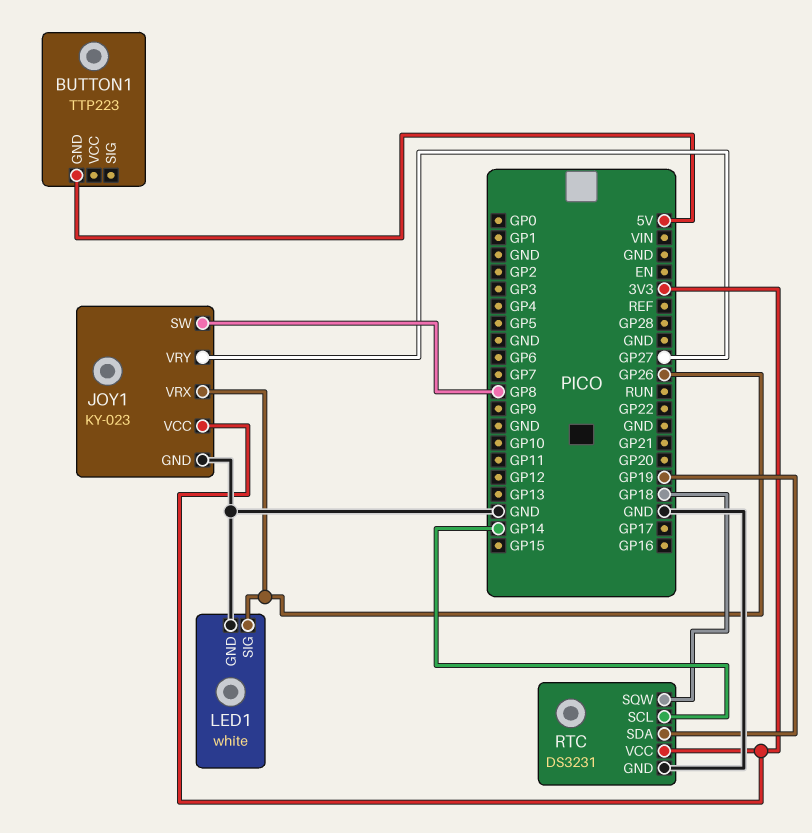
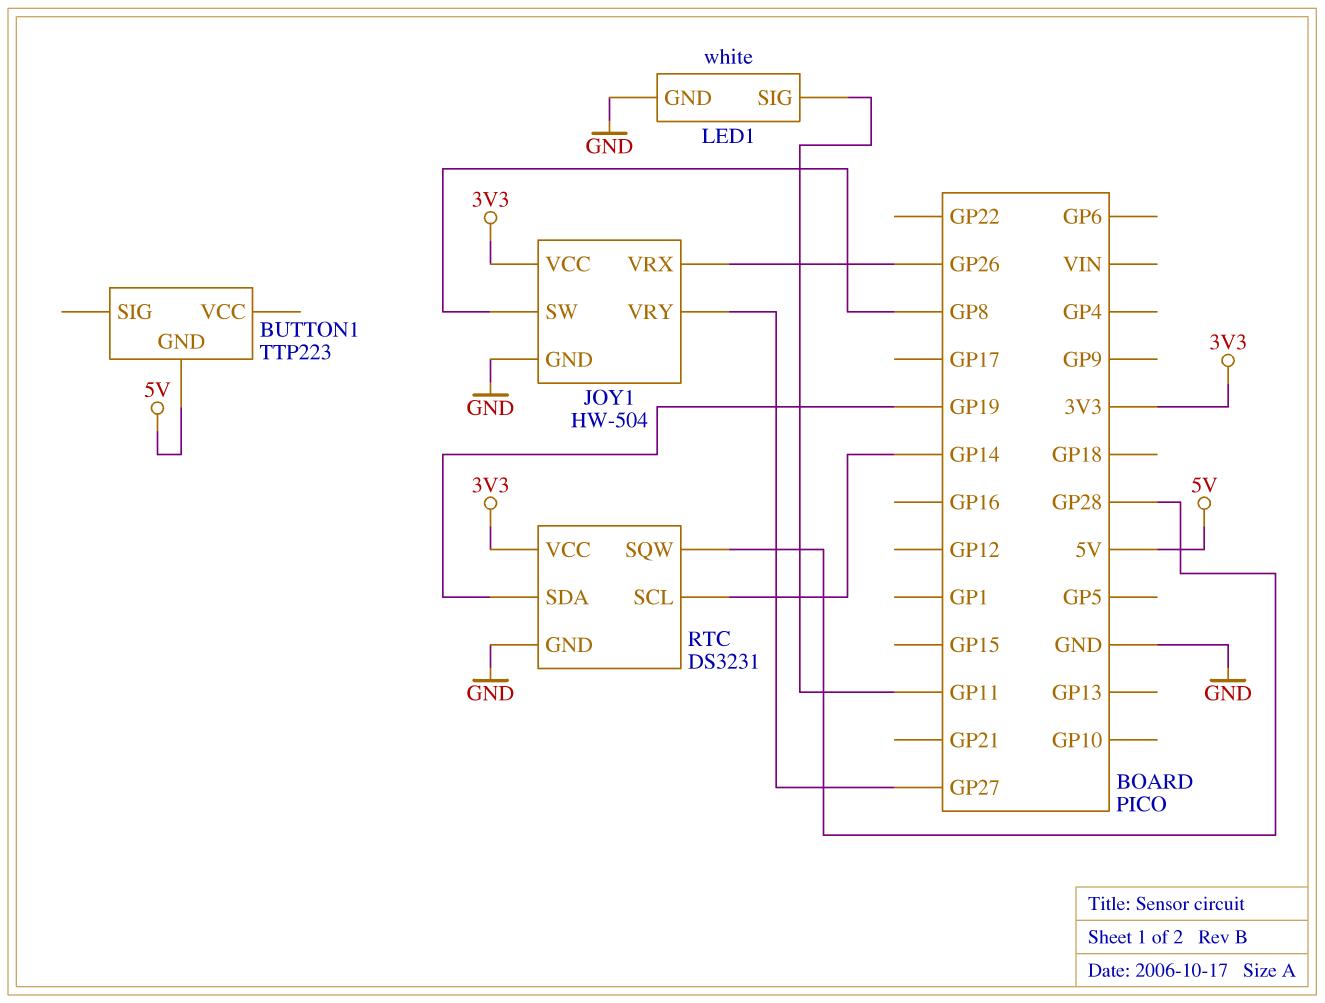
JOY1: KY-023 -> HW-504
LED1 pin SIG: GP26 -> GP11
RTC pin SQW: GP18 -> GP28

